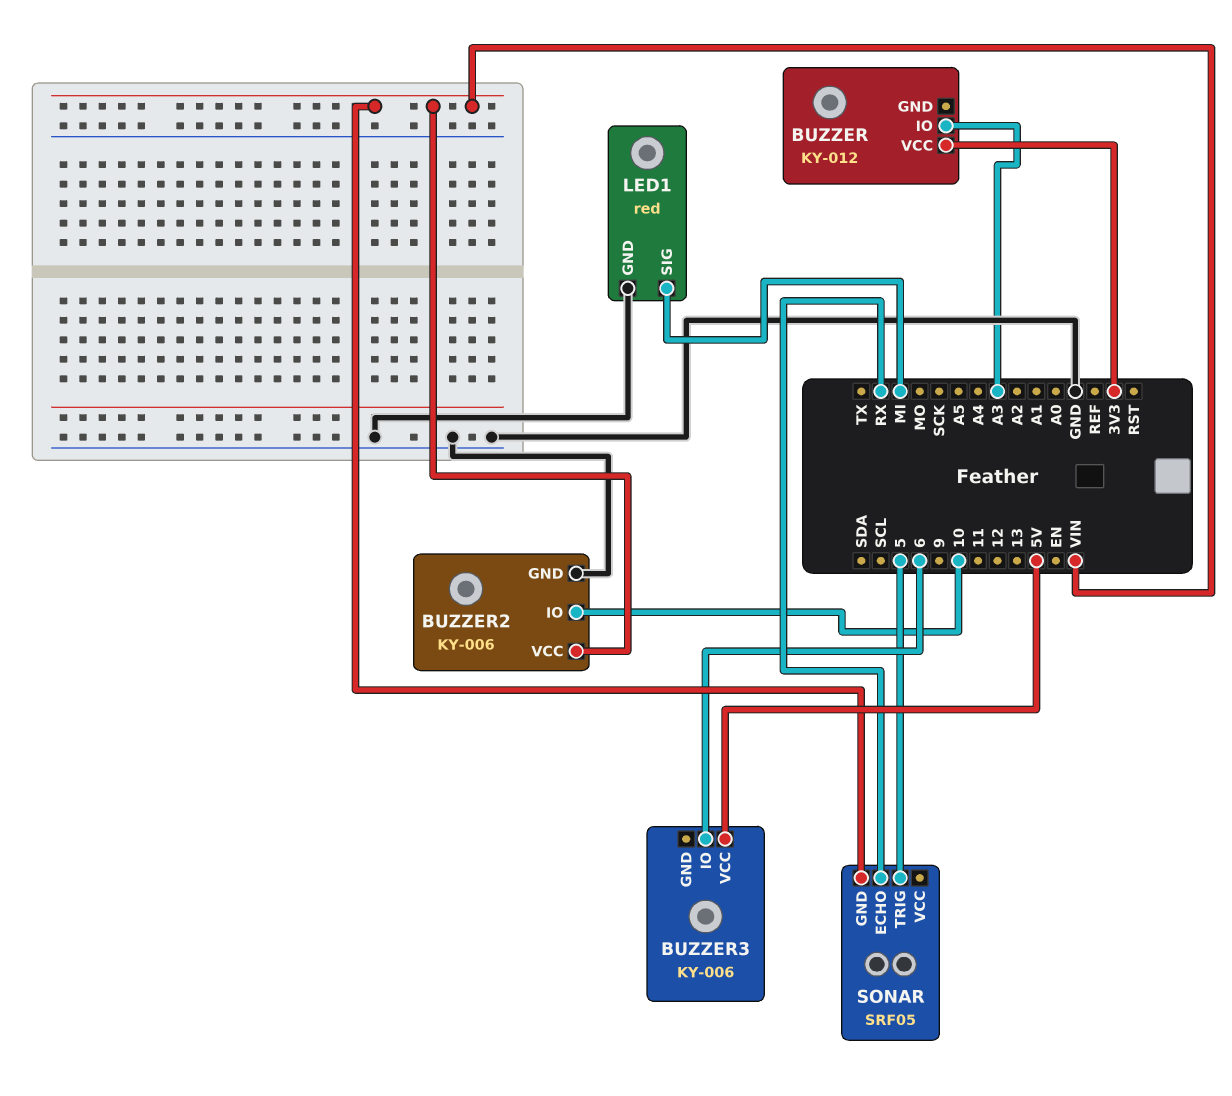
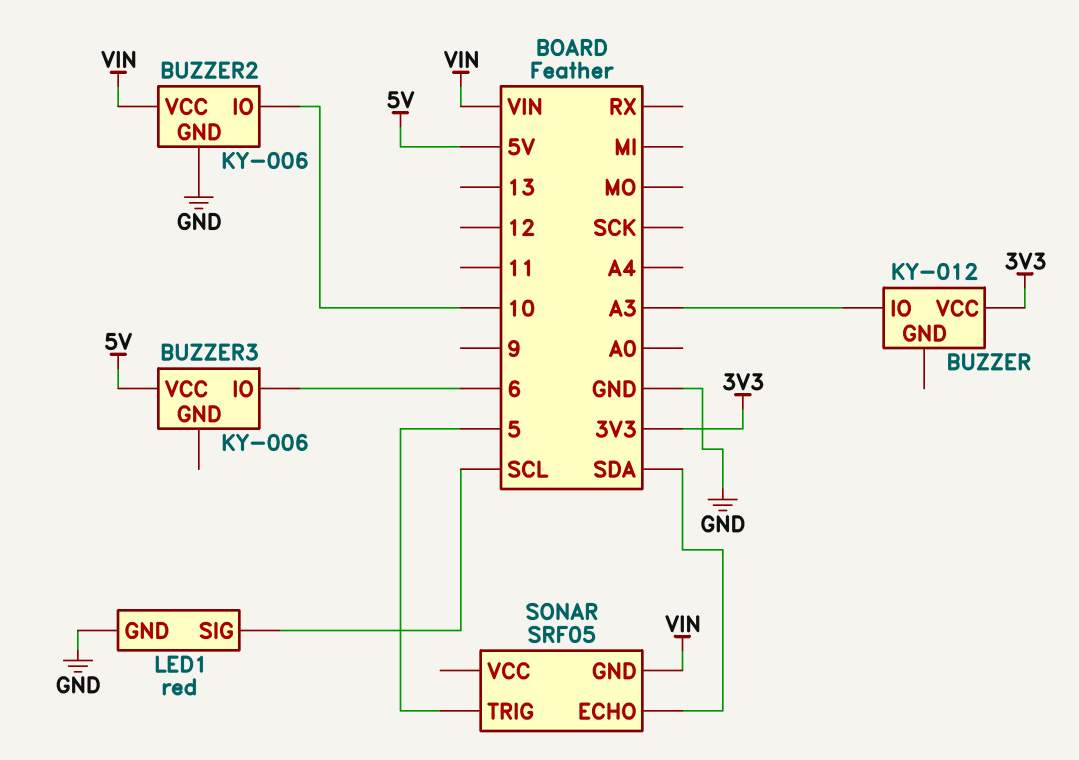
LED1 pin SIG: MI -> SCL
SONAR pin ECHO: RX -> SDA

